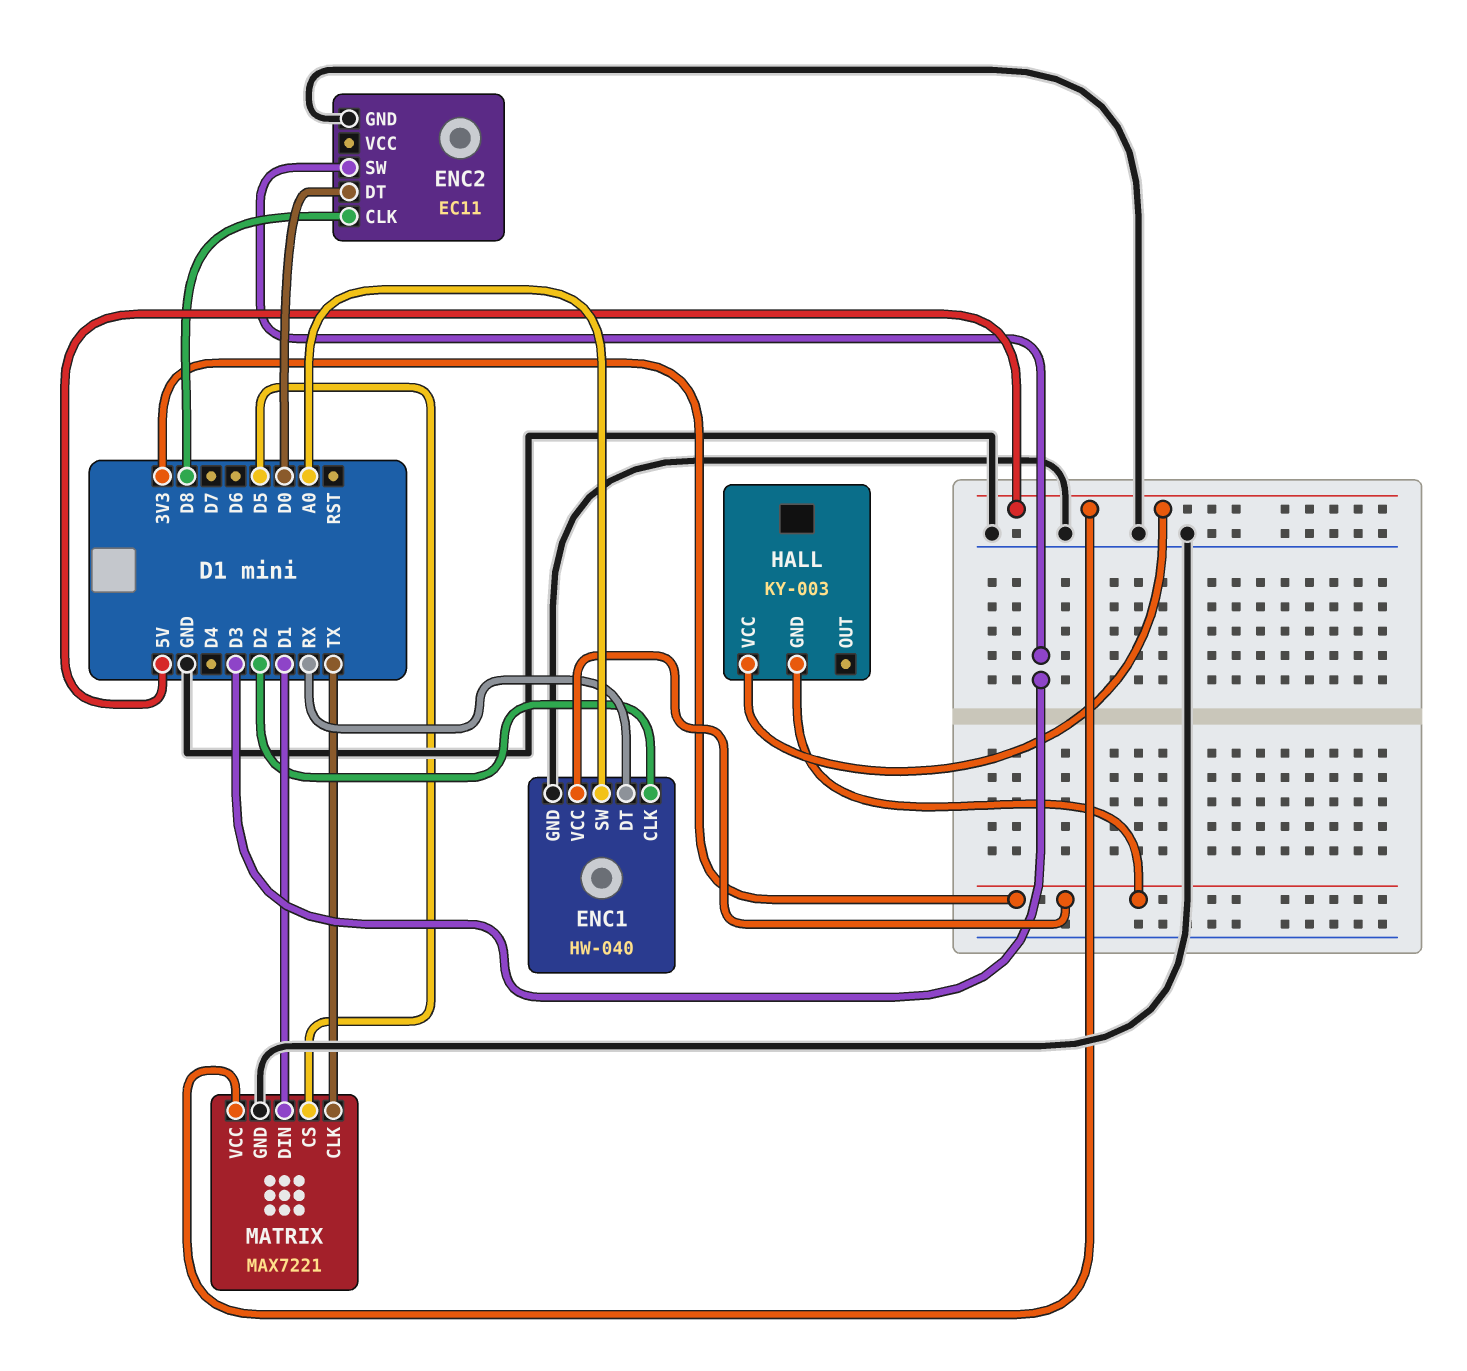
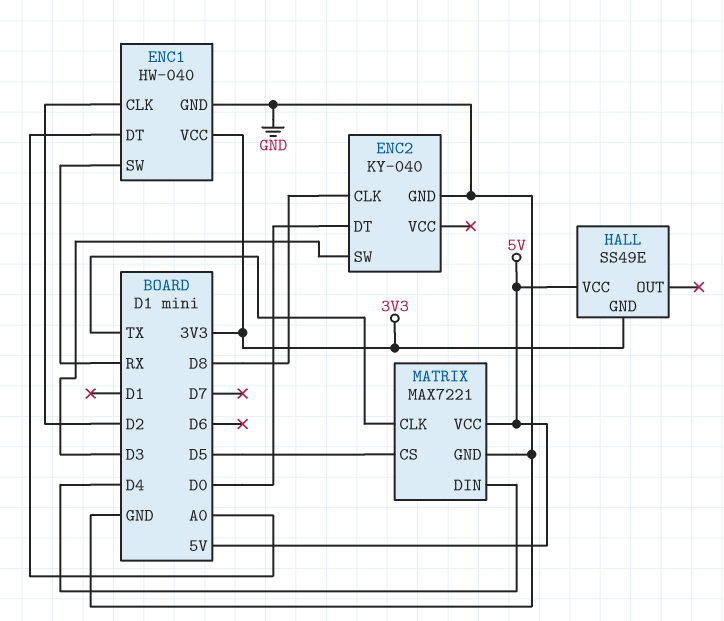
ENC1 pin DT: RX -> A0
ENC1 pin SW: A0 -> RX
ENC2: EC11 -> KY-040
HALL: KY-003 -> SS49E
MATRIX pin DIN: D1 -> D4

